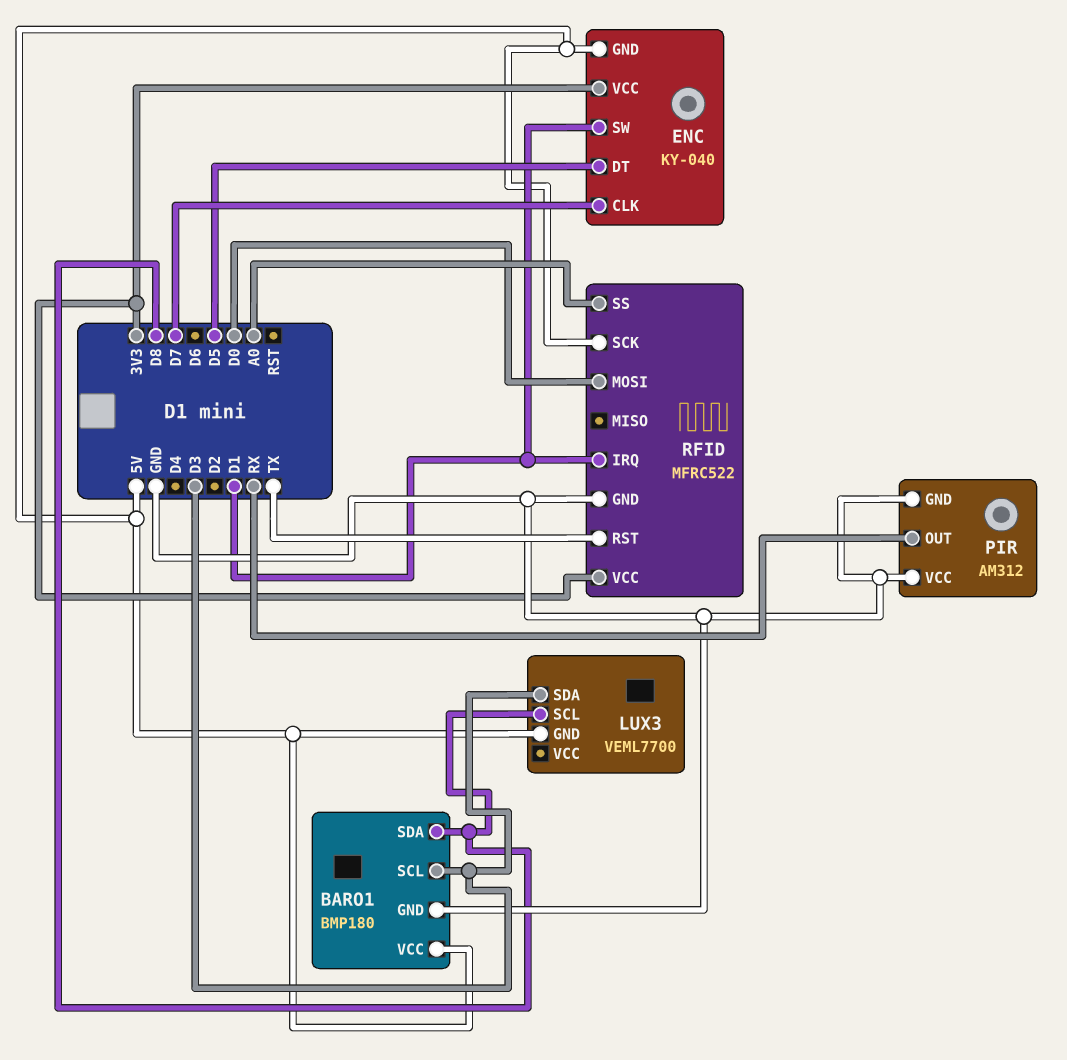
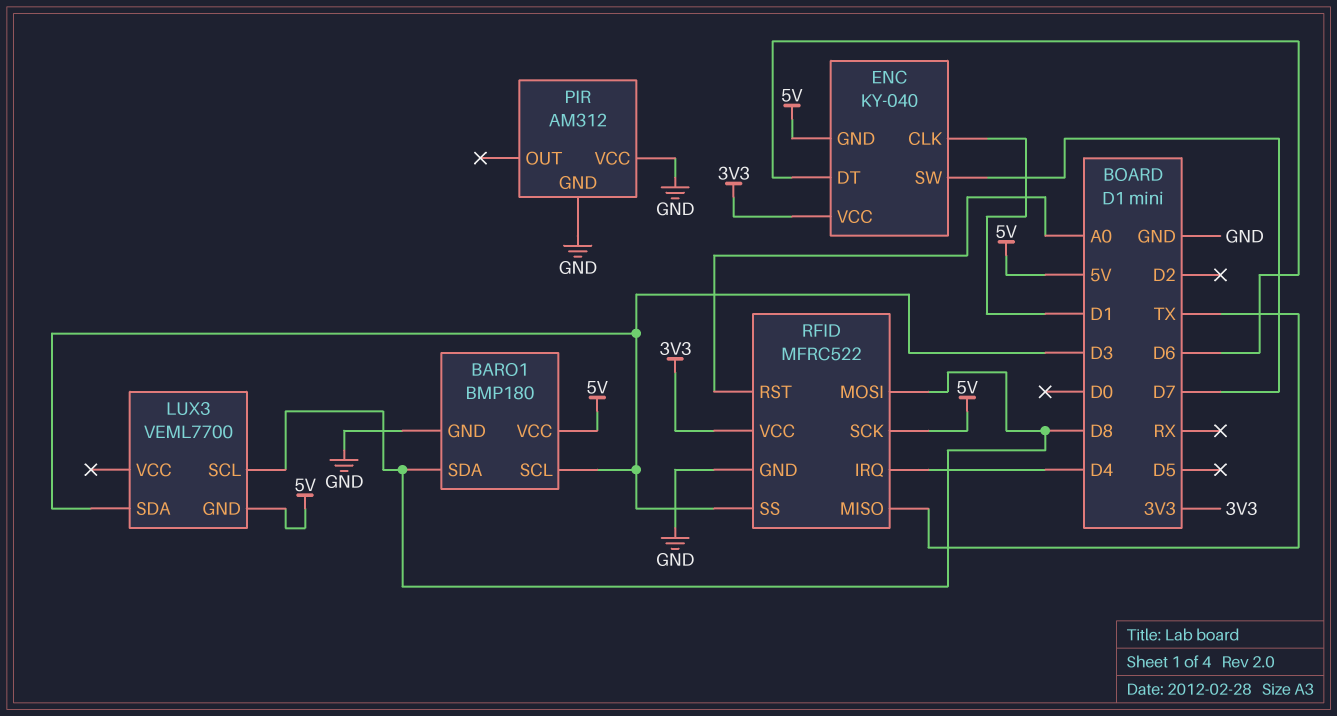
ENC pin CLK: D7 -> D1
ENC pin DT: D5 -> D6
ENC pin SW: D1 -> D7
PIR pin OUT: RX -> none
RFID pin IRQ: D1 -> D4
RFID pin MISO: none -> TX
RFID pin MOSI: D0 -> D8
RFID pin RST: TX -> A0
RFID pin SS: A0 -> D3

